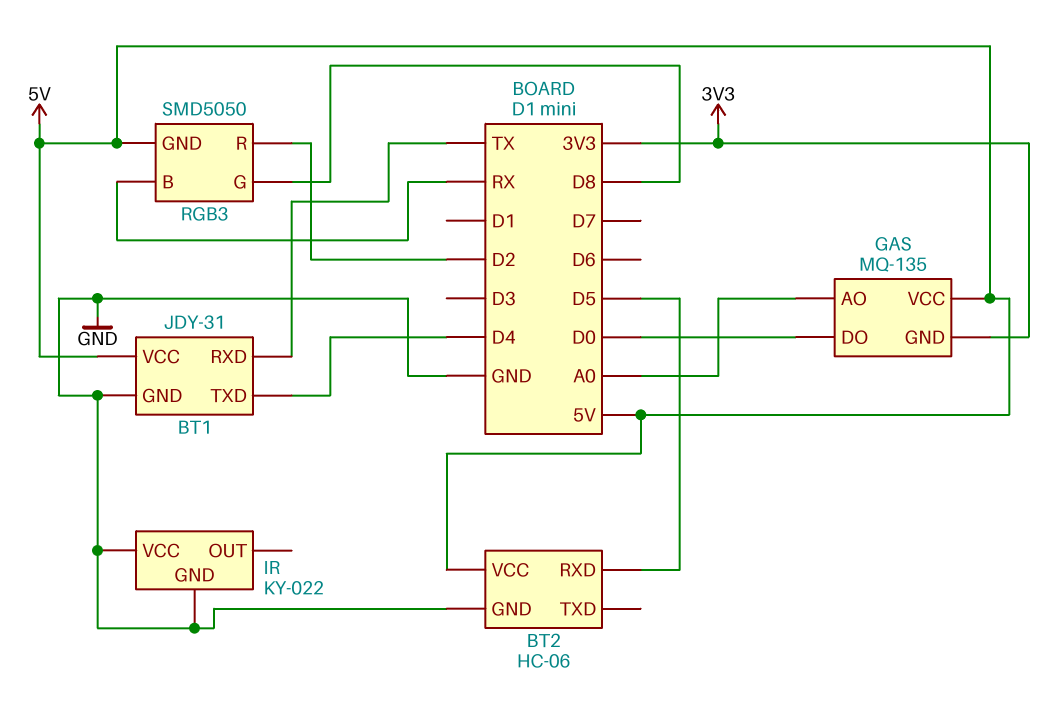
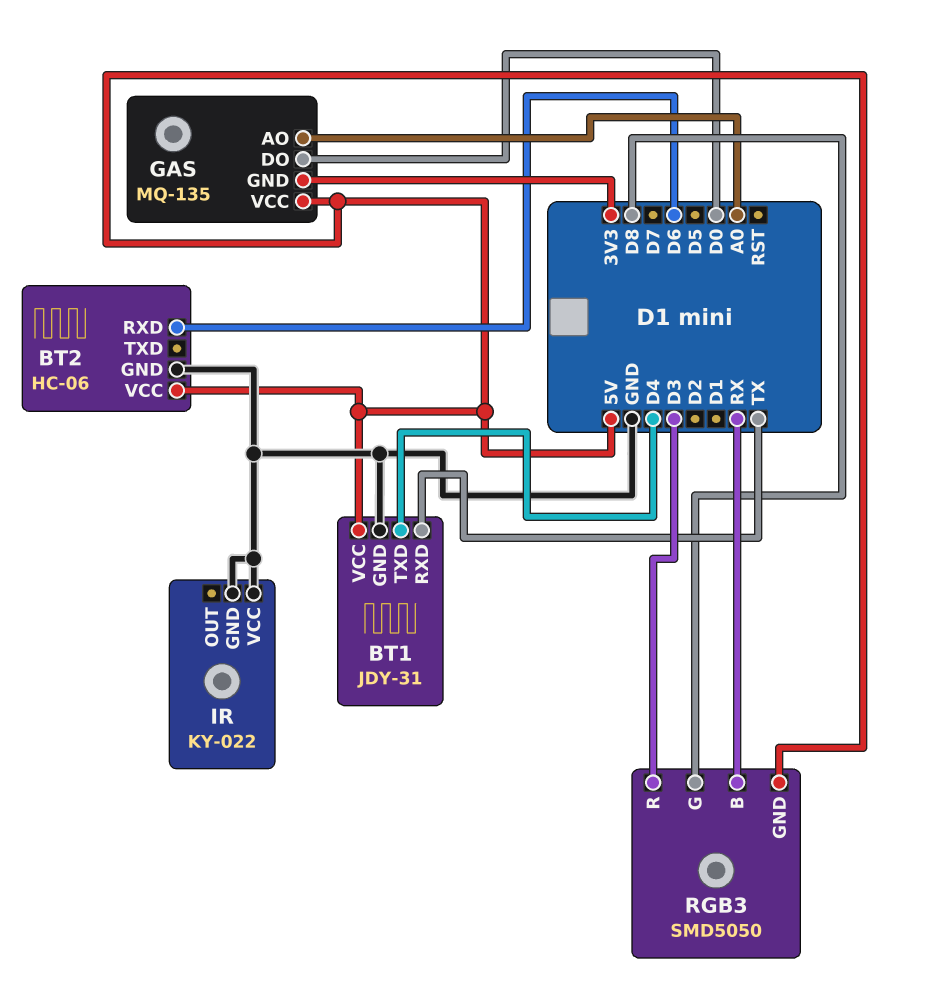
BT2 pin RXD: D5 -> D6
RGB3 pin R: D2 -> D3

